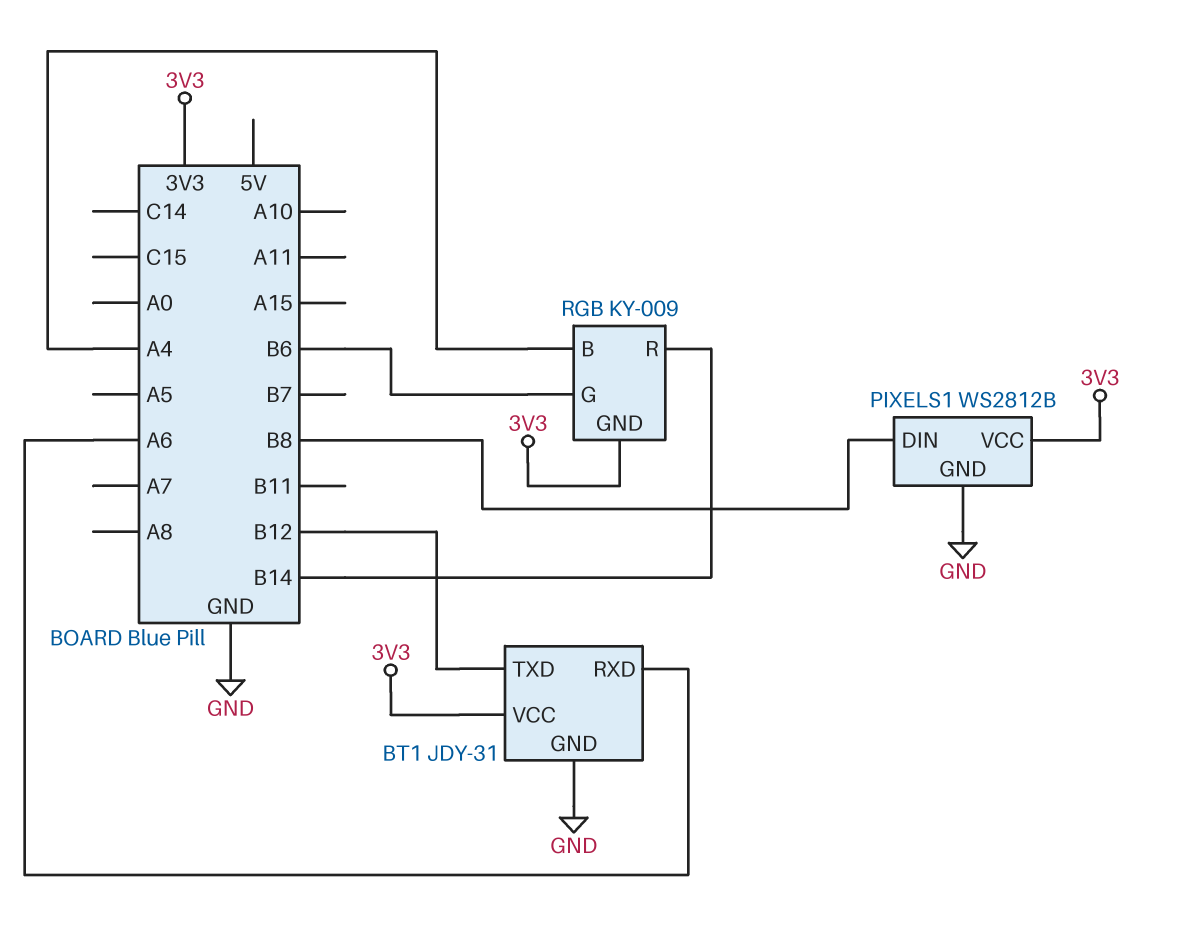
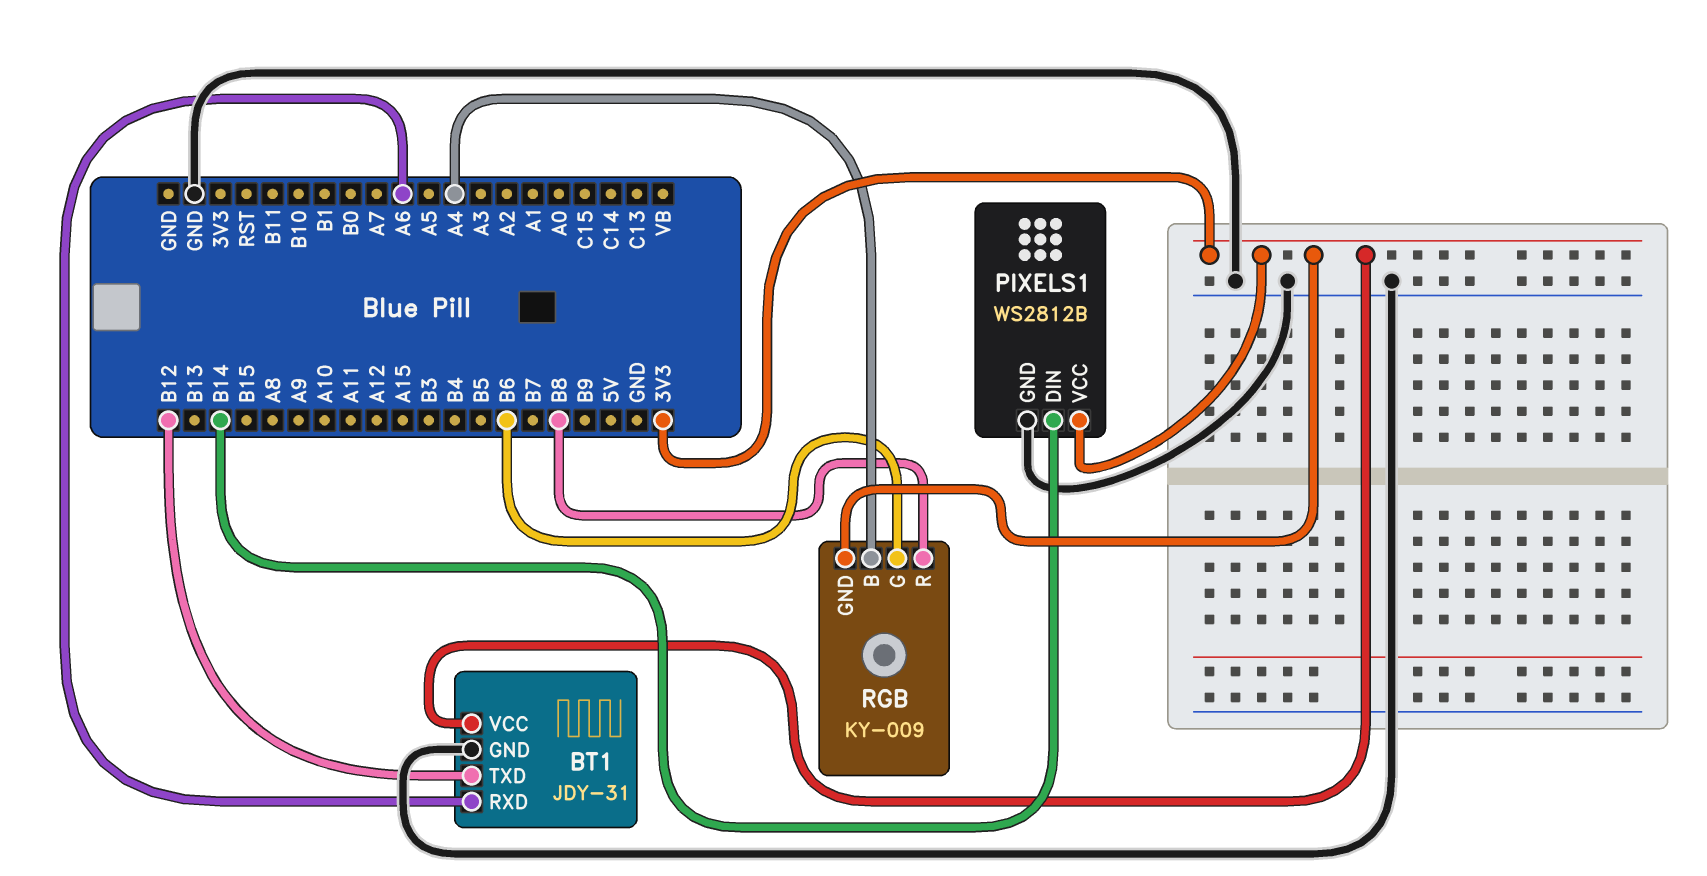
PIXELS1 pin DIN: B8 -> B14
RGB pin R: B14 -> B8

